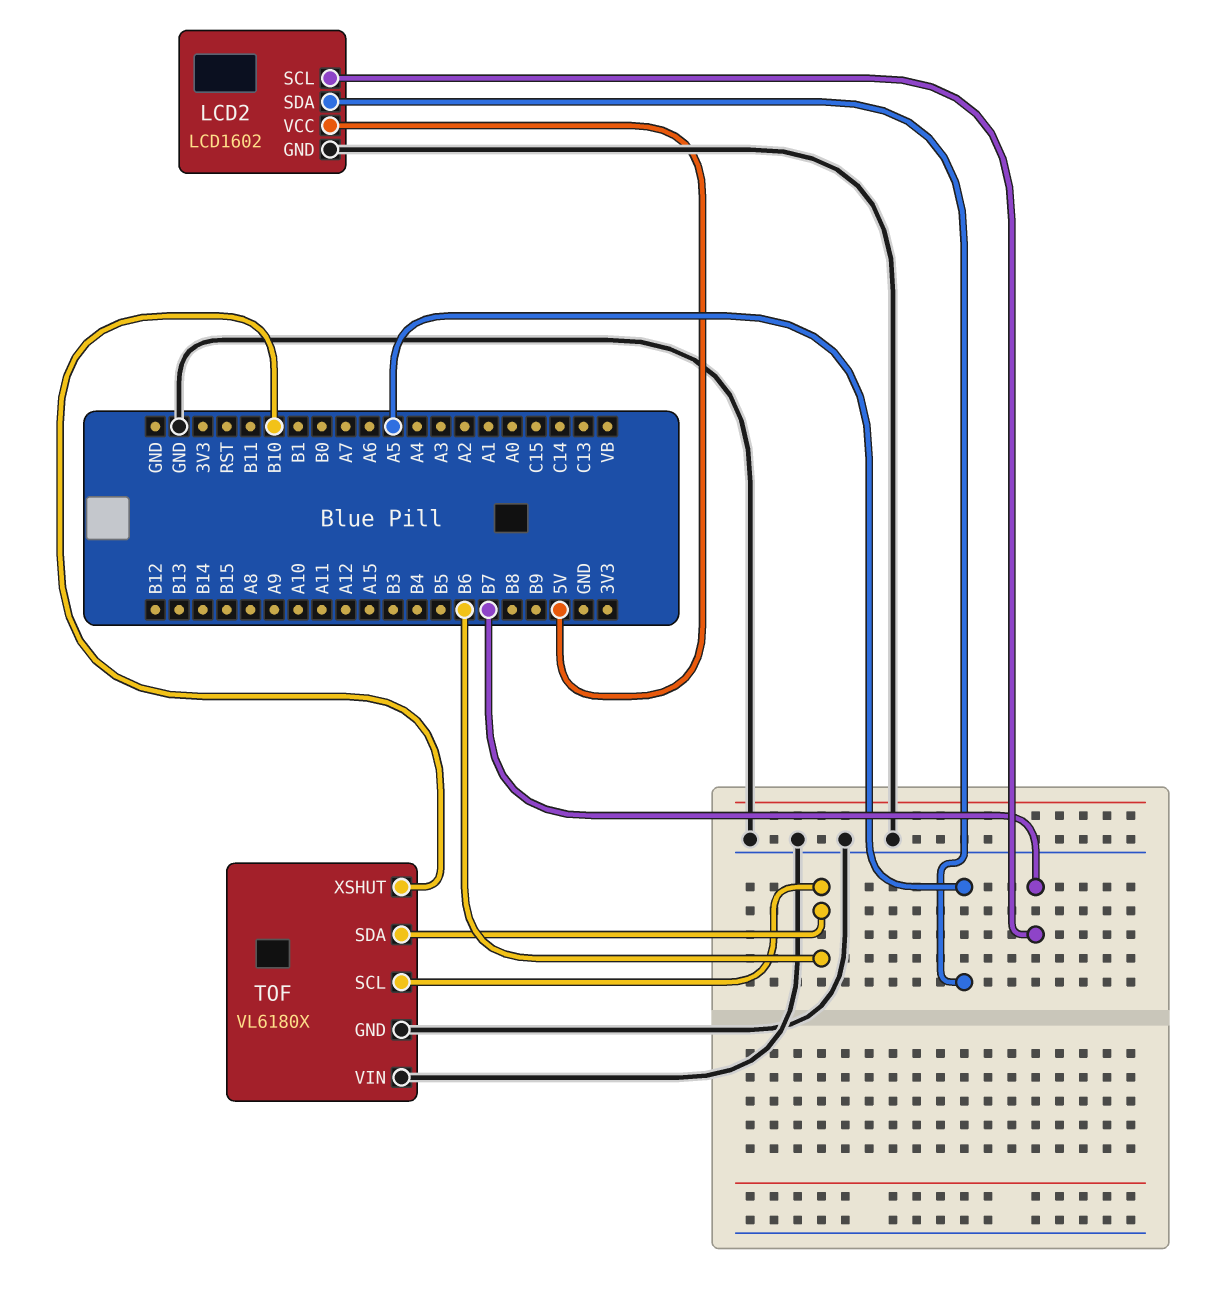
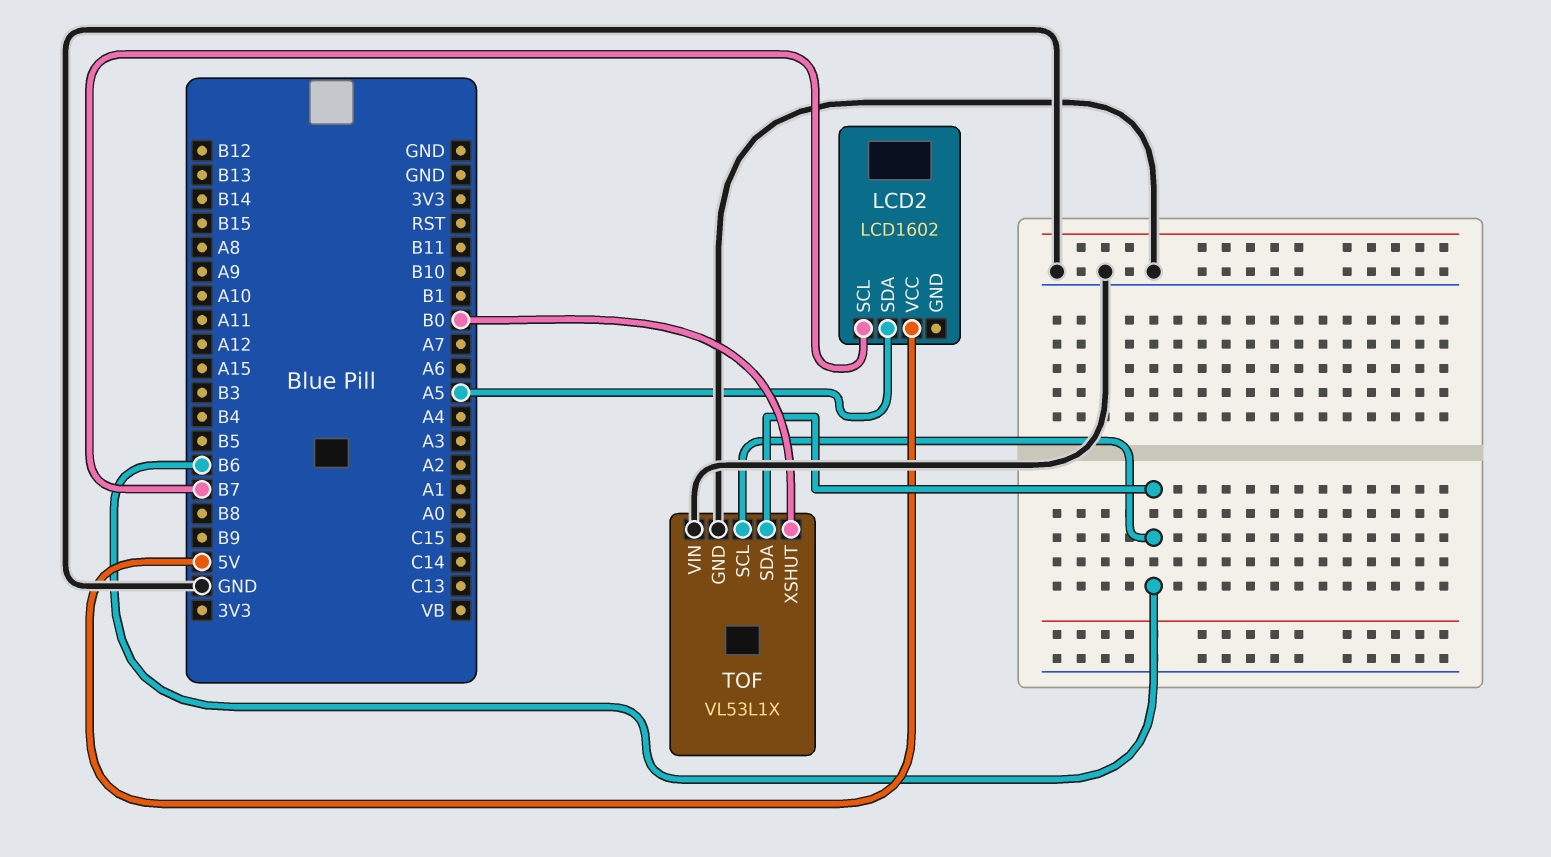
LCD2 pin GND: GND -> none
TOF: VL6180X -> VL53L1X
TOF pin XSHUT: B10 -> B0

